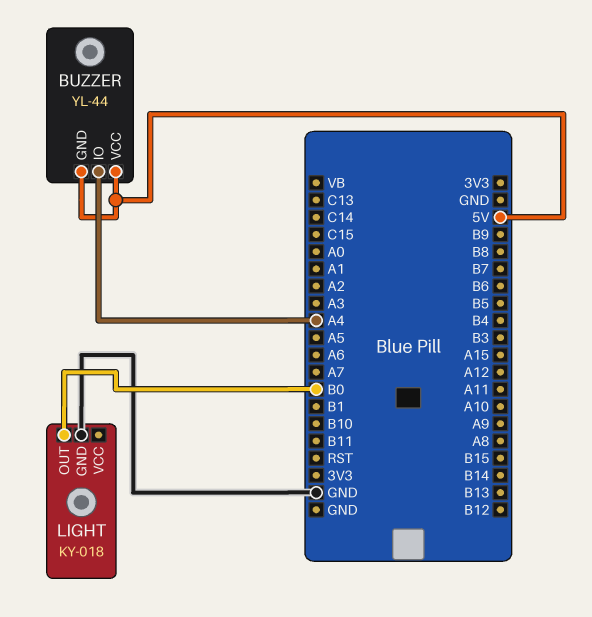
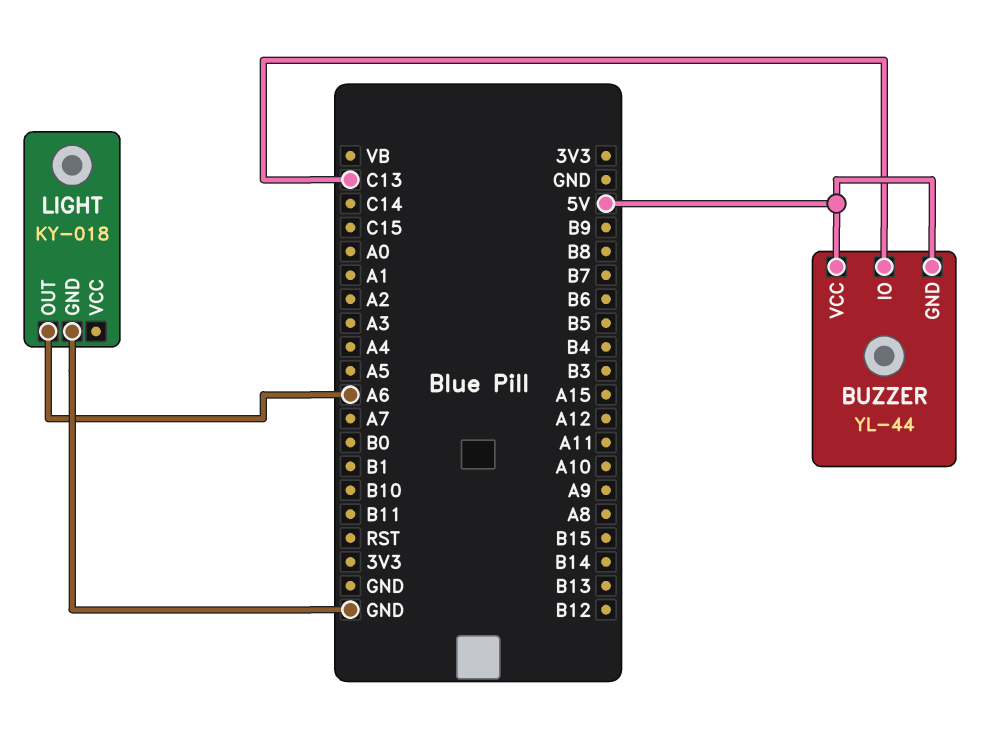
BUZZER pin IO: A4 -> C13
LIGHT pin OUT: B0 -> A6

